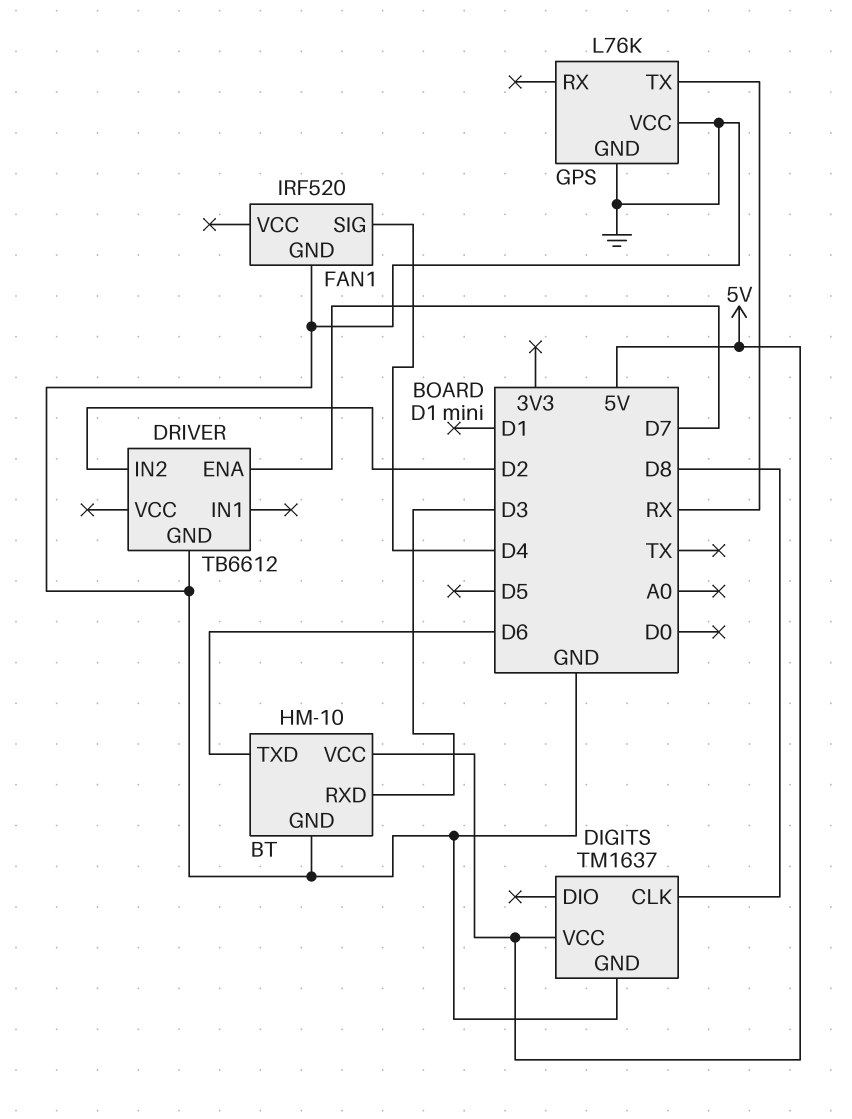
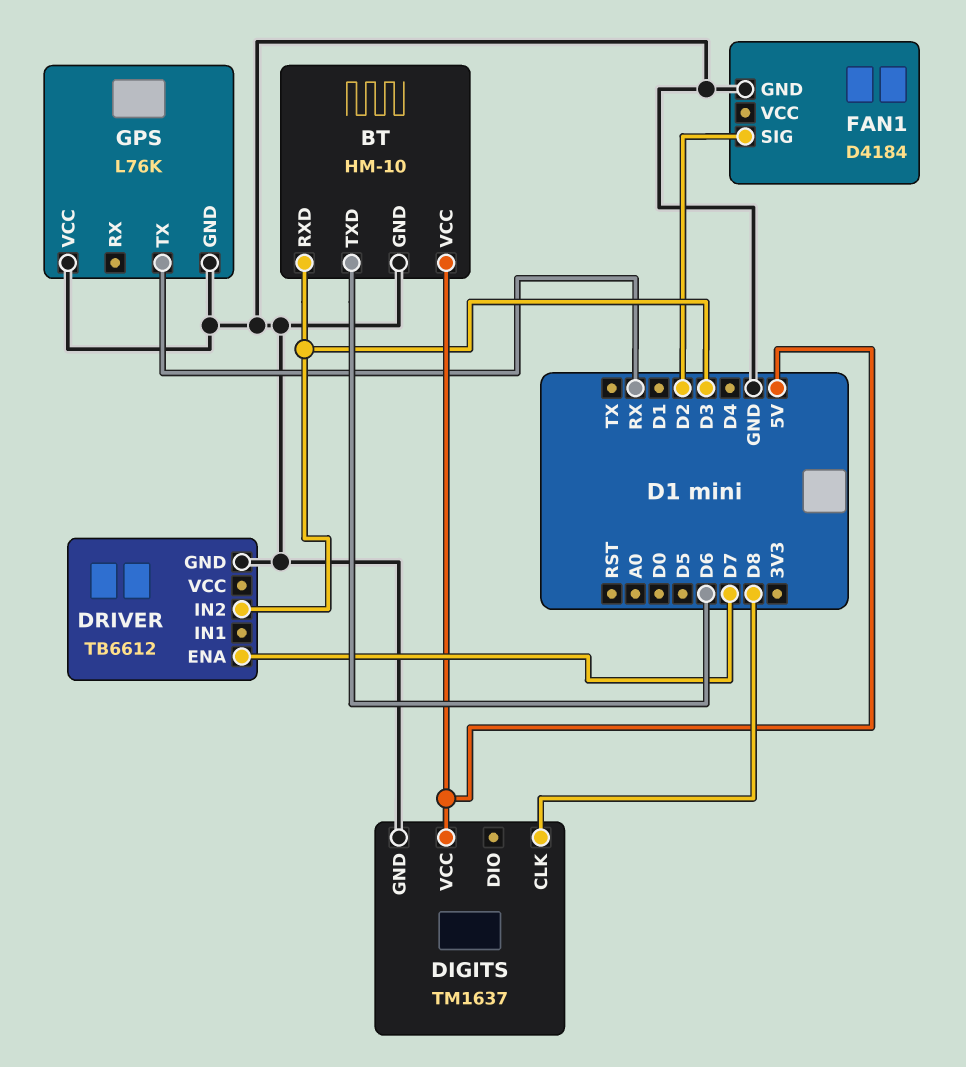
DRIVER pin IN2: D2 -> D3
FAN1: IRF520 -> D4184
FAN1 pin SIG: D4 -> D2

